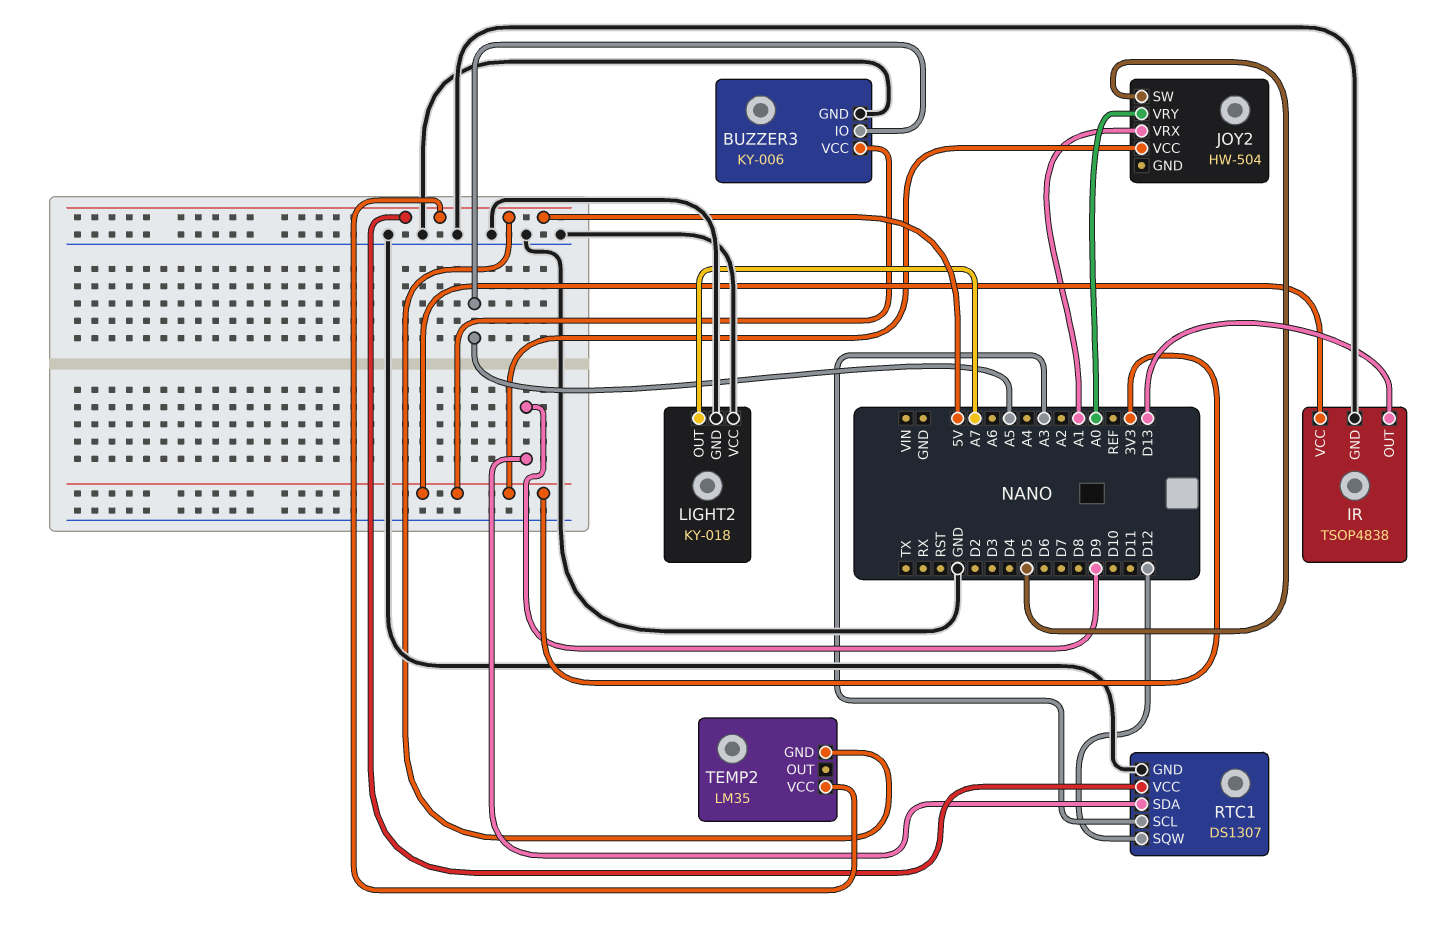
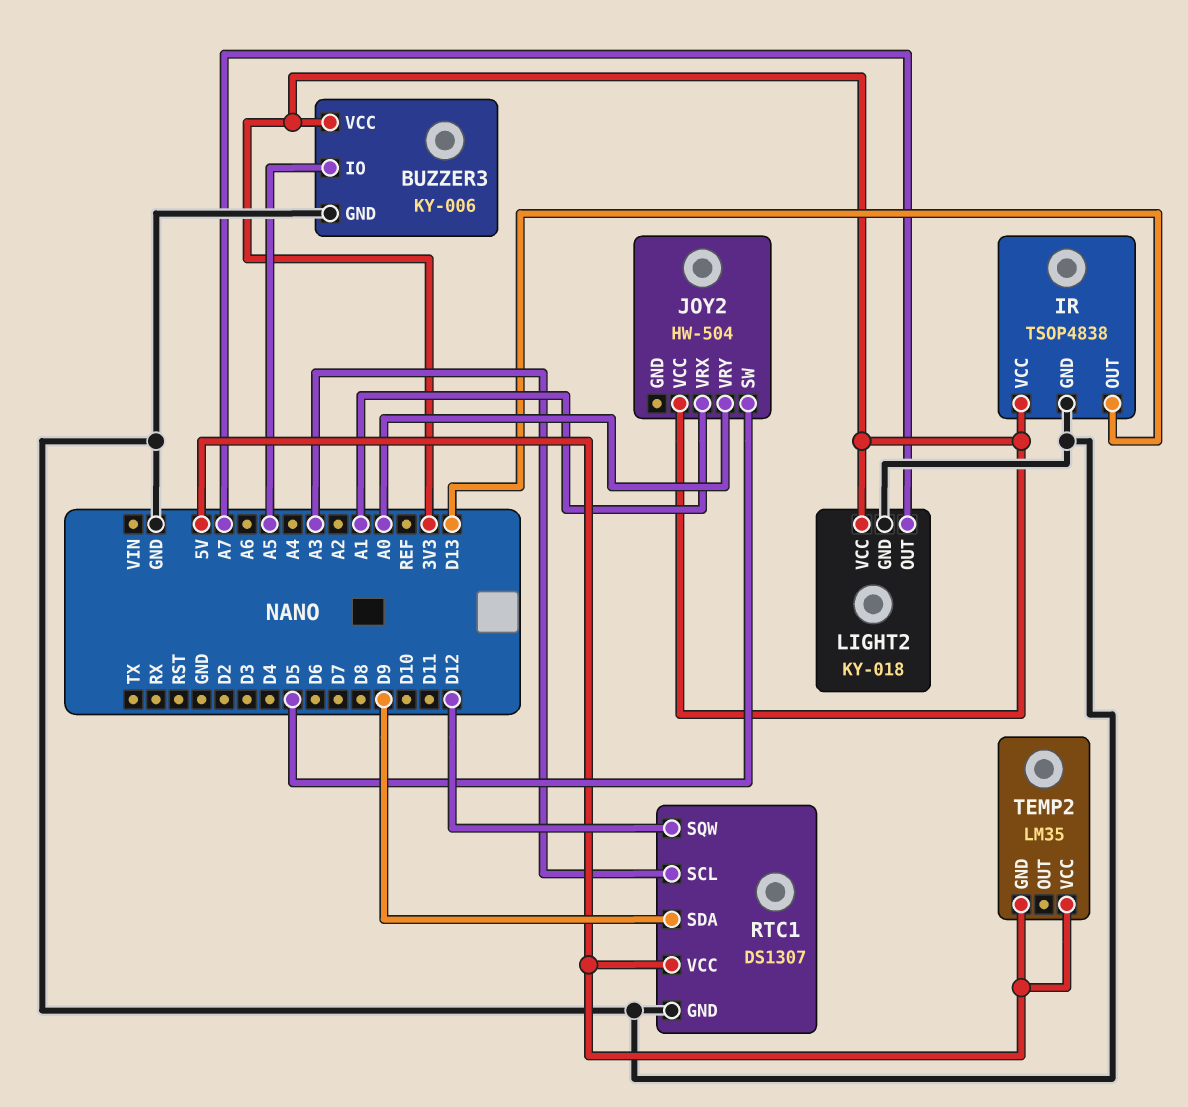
LIGHT2 pin VCC: GND -> 3V3

